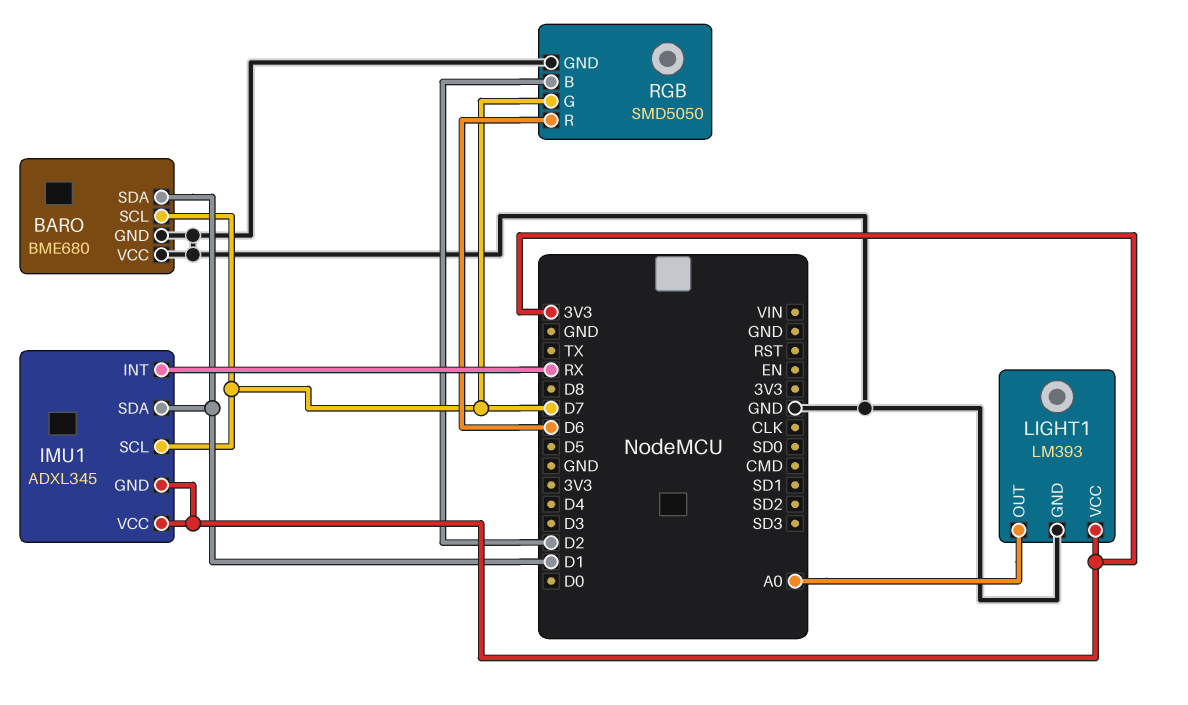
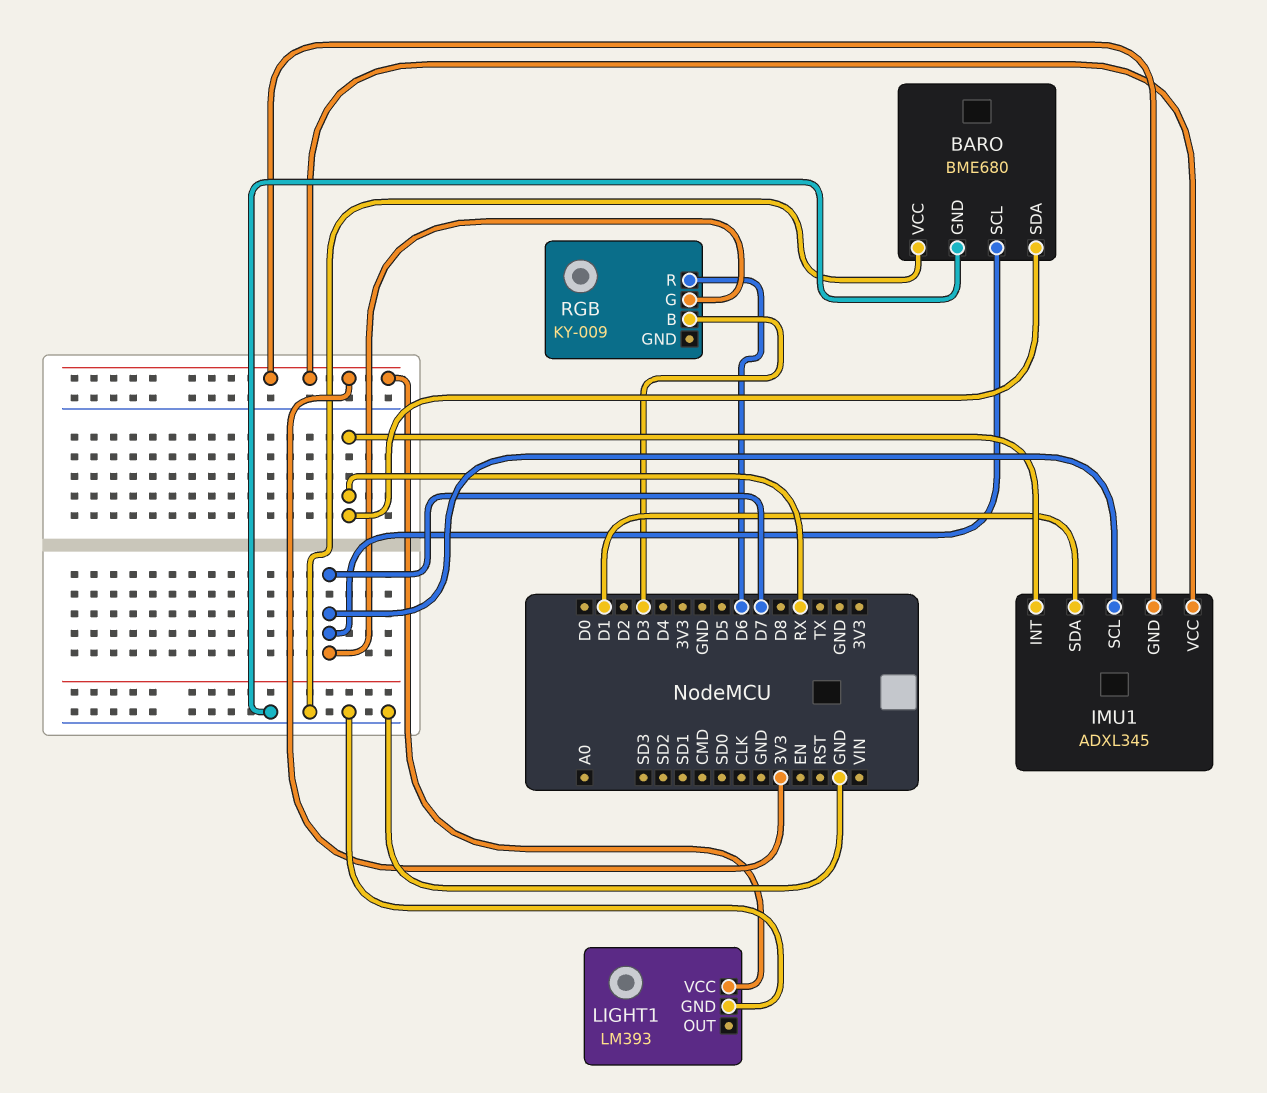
BARO pin SDA: D1 -> RX
LIGHT1 pin OUT: A0 -> none
RGB: SMD5050 -> KY-009
RGB pin B: D2 -> D3
RGB pin GND: GND -> none

